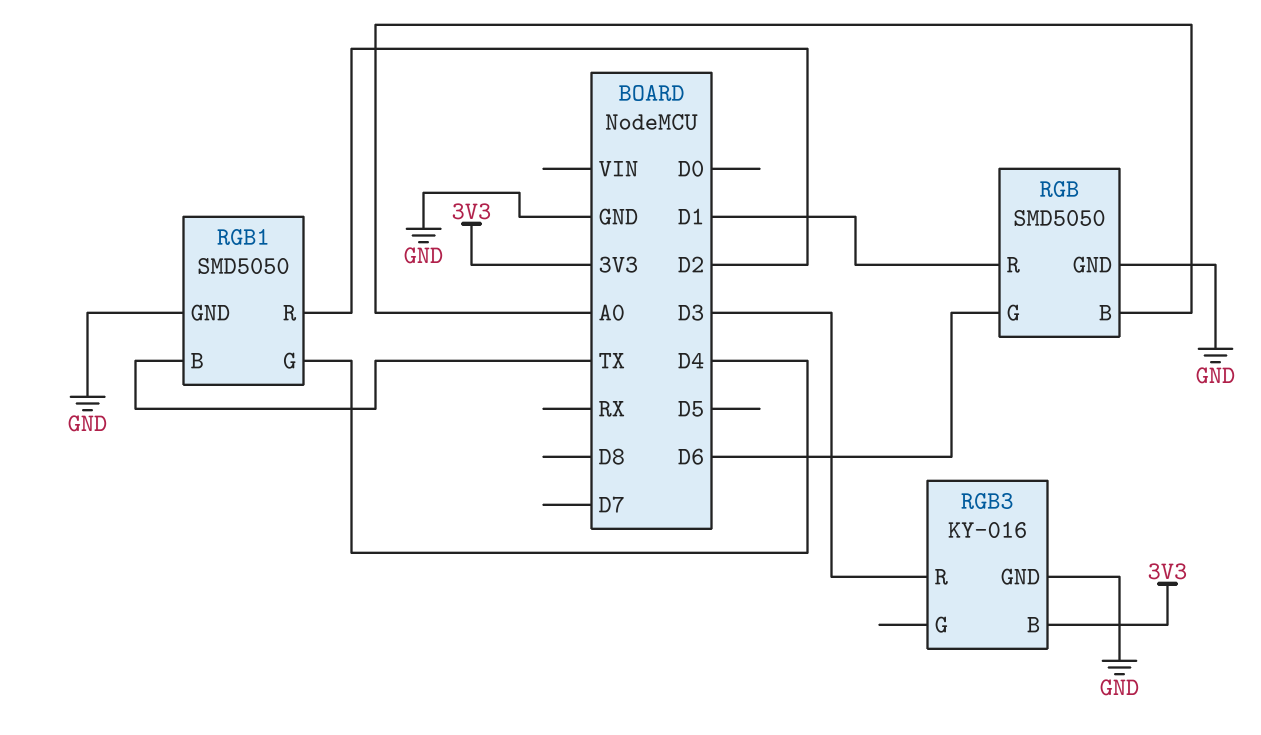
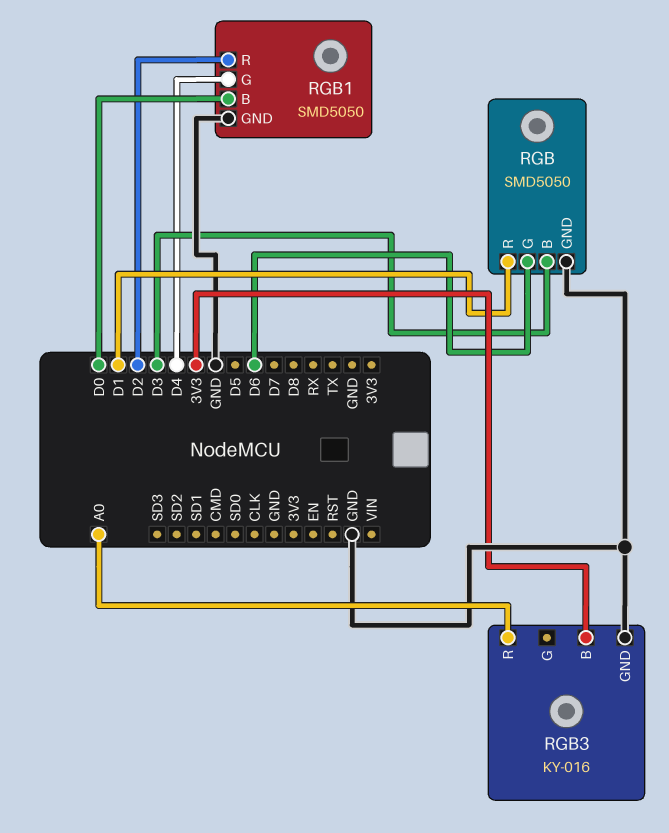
RGB pin B: A0 -> D3
RGB1 pin B: TX -> D0
RGB3 pin R: D3 -> A0

